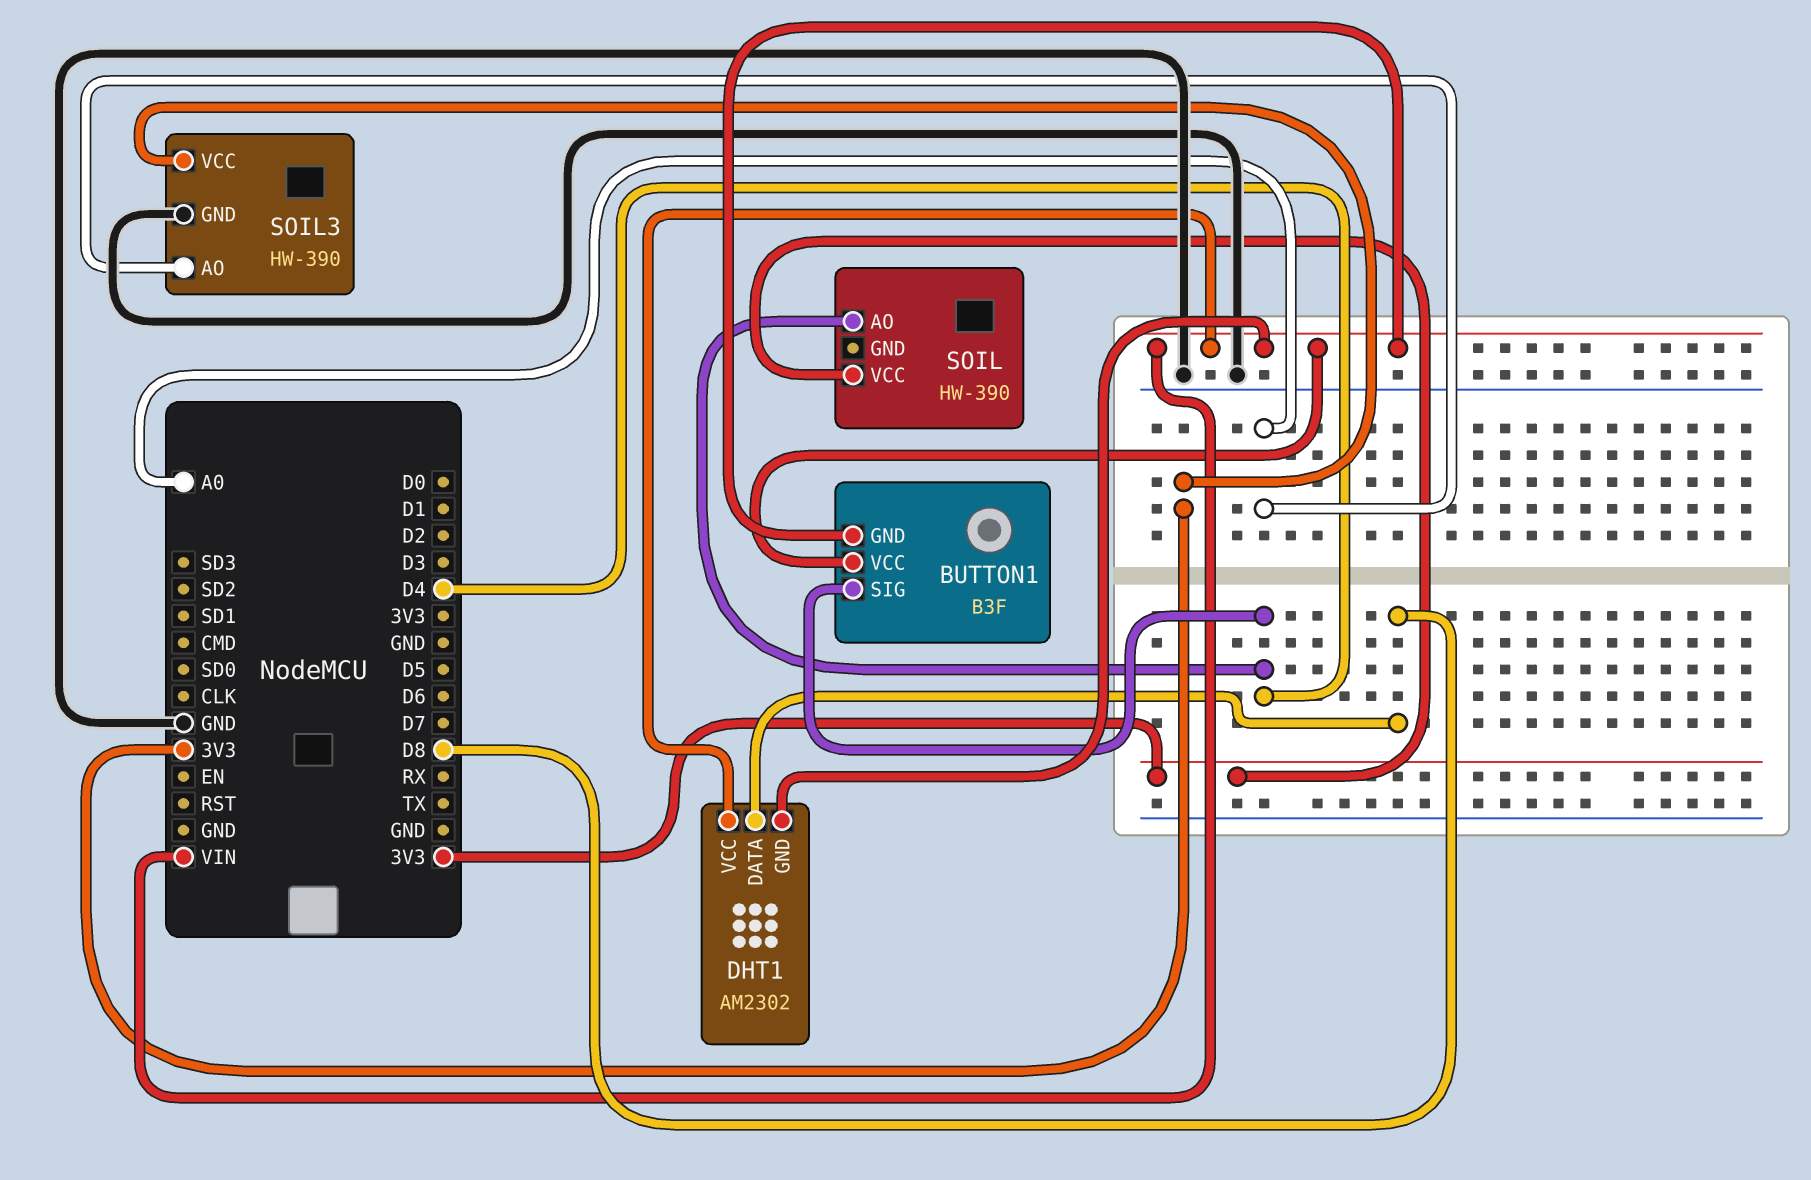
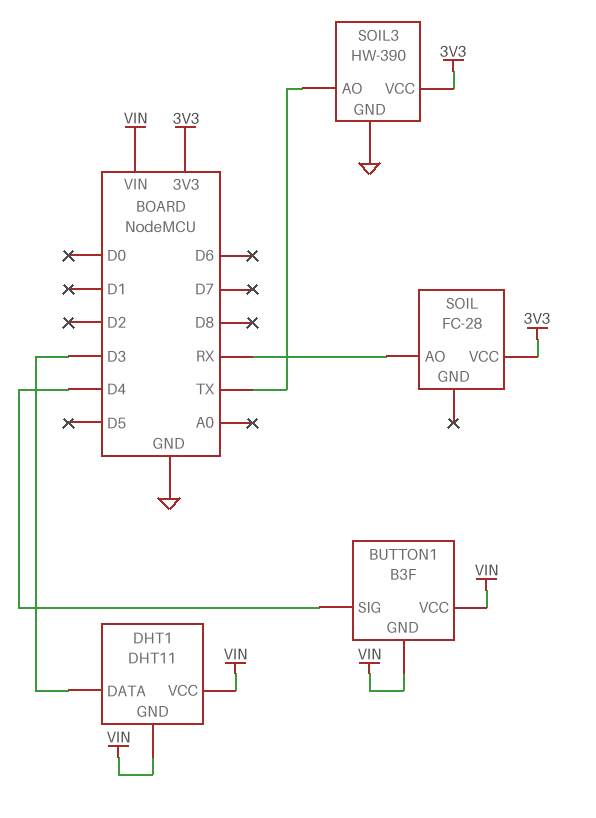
DHT1: AM2302 -> DHT11
DHT1 pin DATA: D8 -> D3
SOIL: HW-390 -> FC-28
SOIL pin AO: D4 -> RX
SOIL3 pin AO: A0 -> TX

